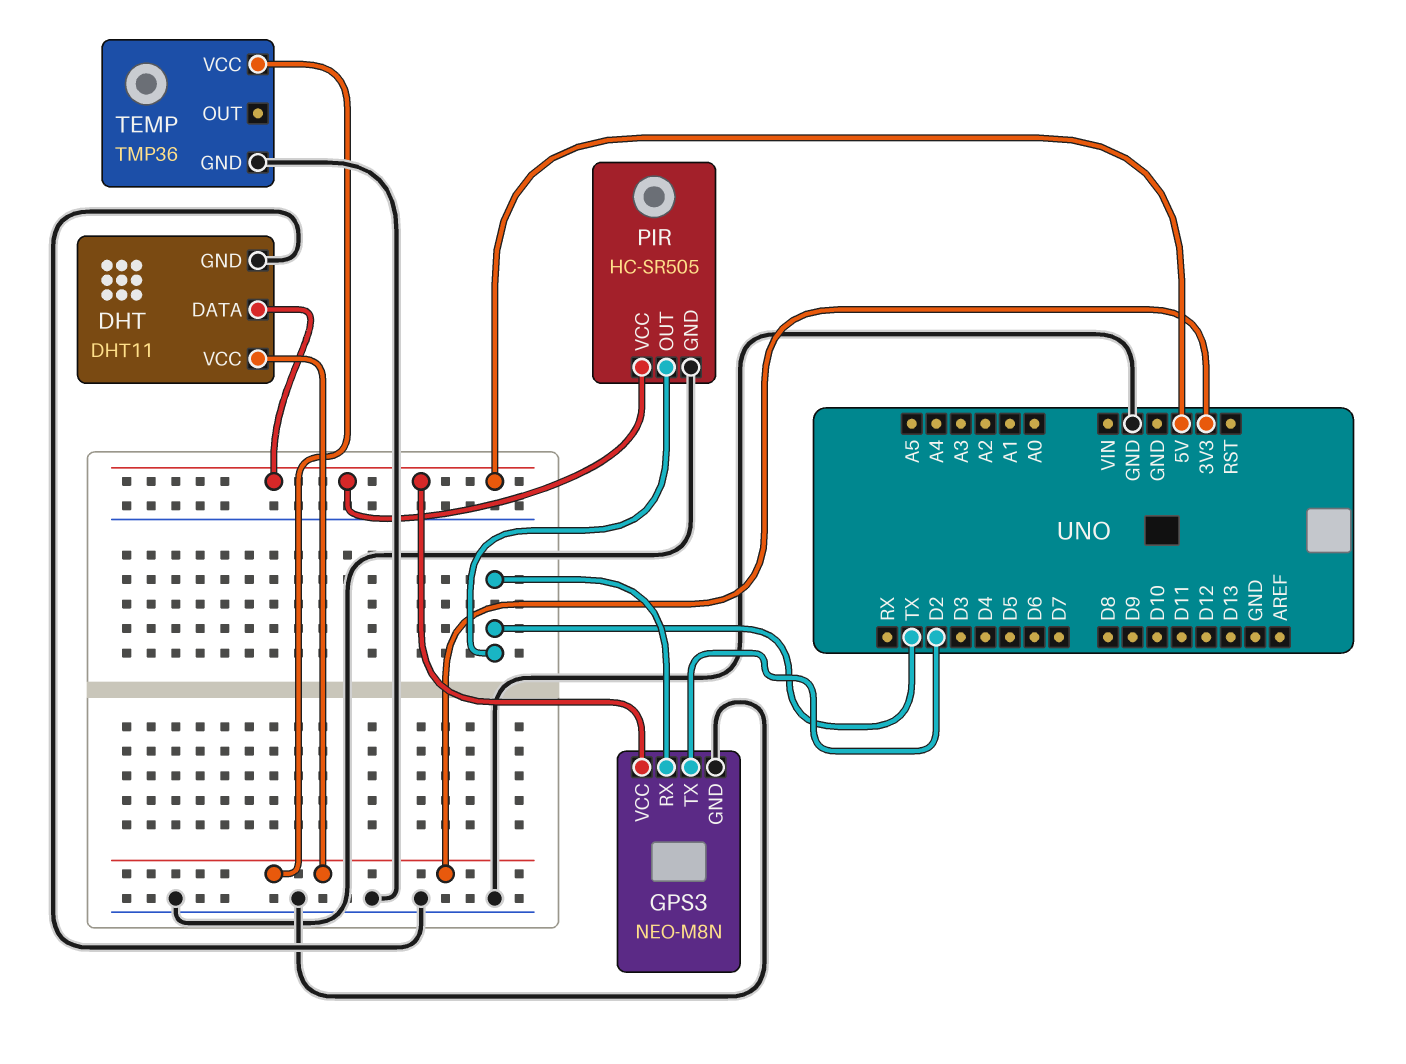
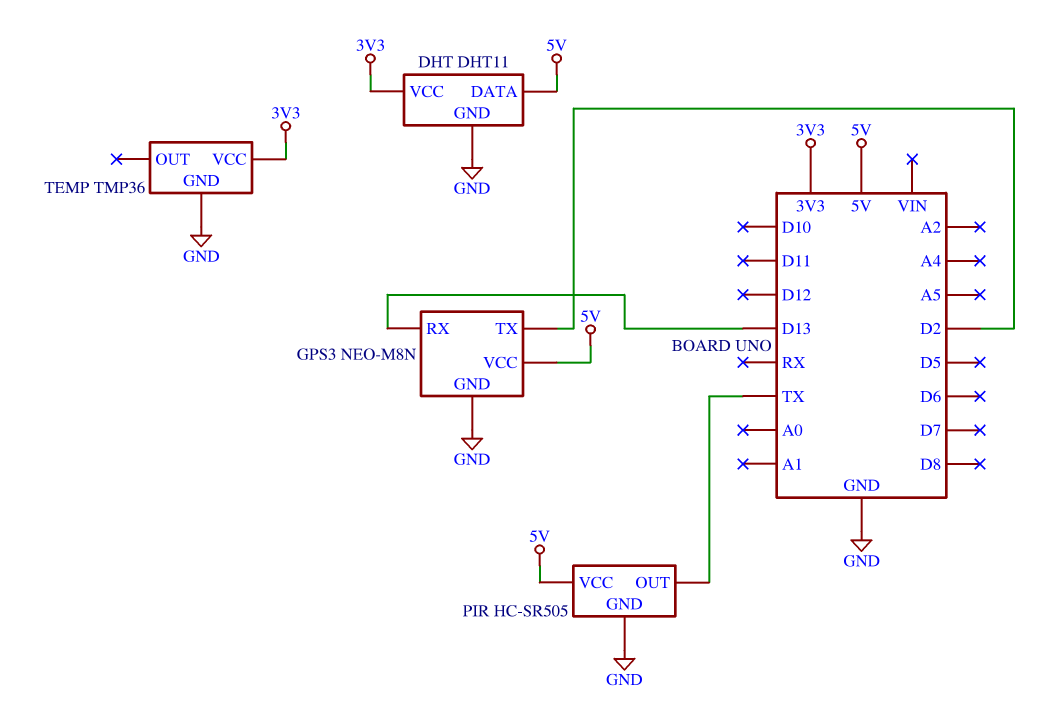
GPS3 pin RX: TX -> D13

